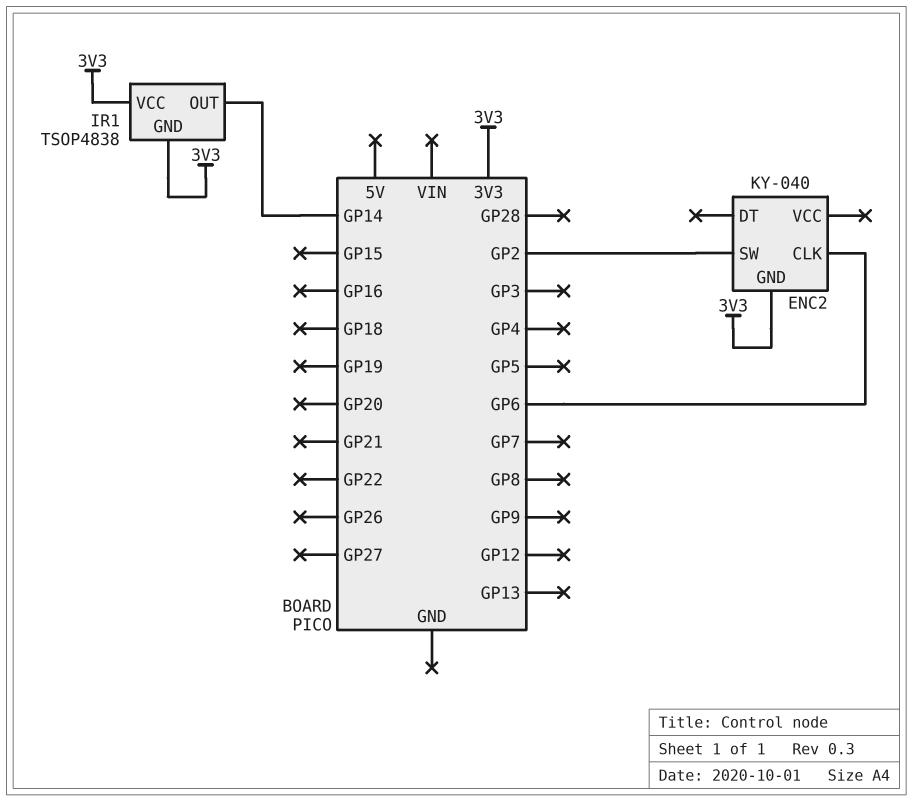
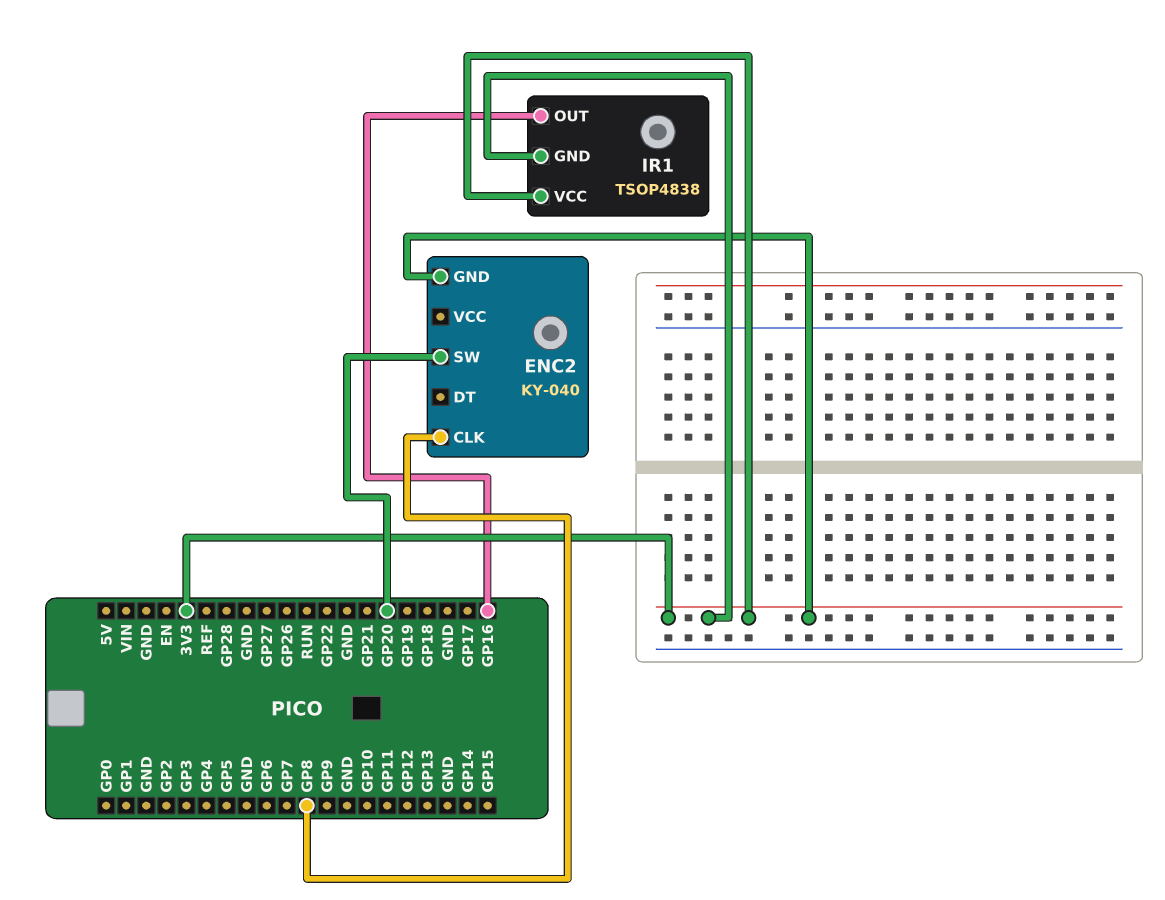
ENC2 pin CLK: GP6 -> GP8
ENC2 pin SW: GP2 -> GP20
IR1 pin OUT: GP14 -> GP16

